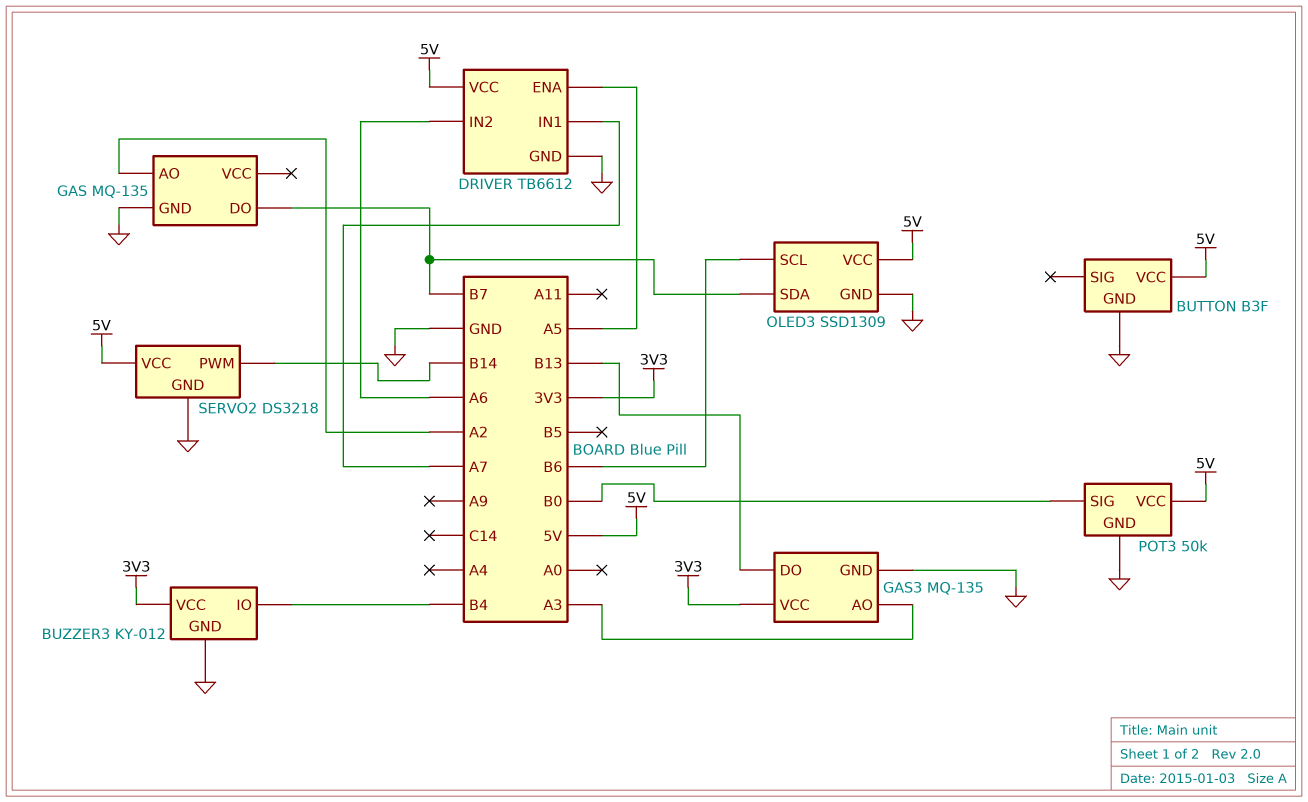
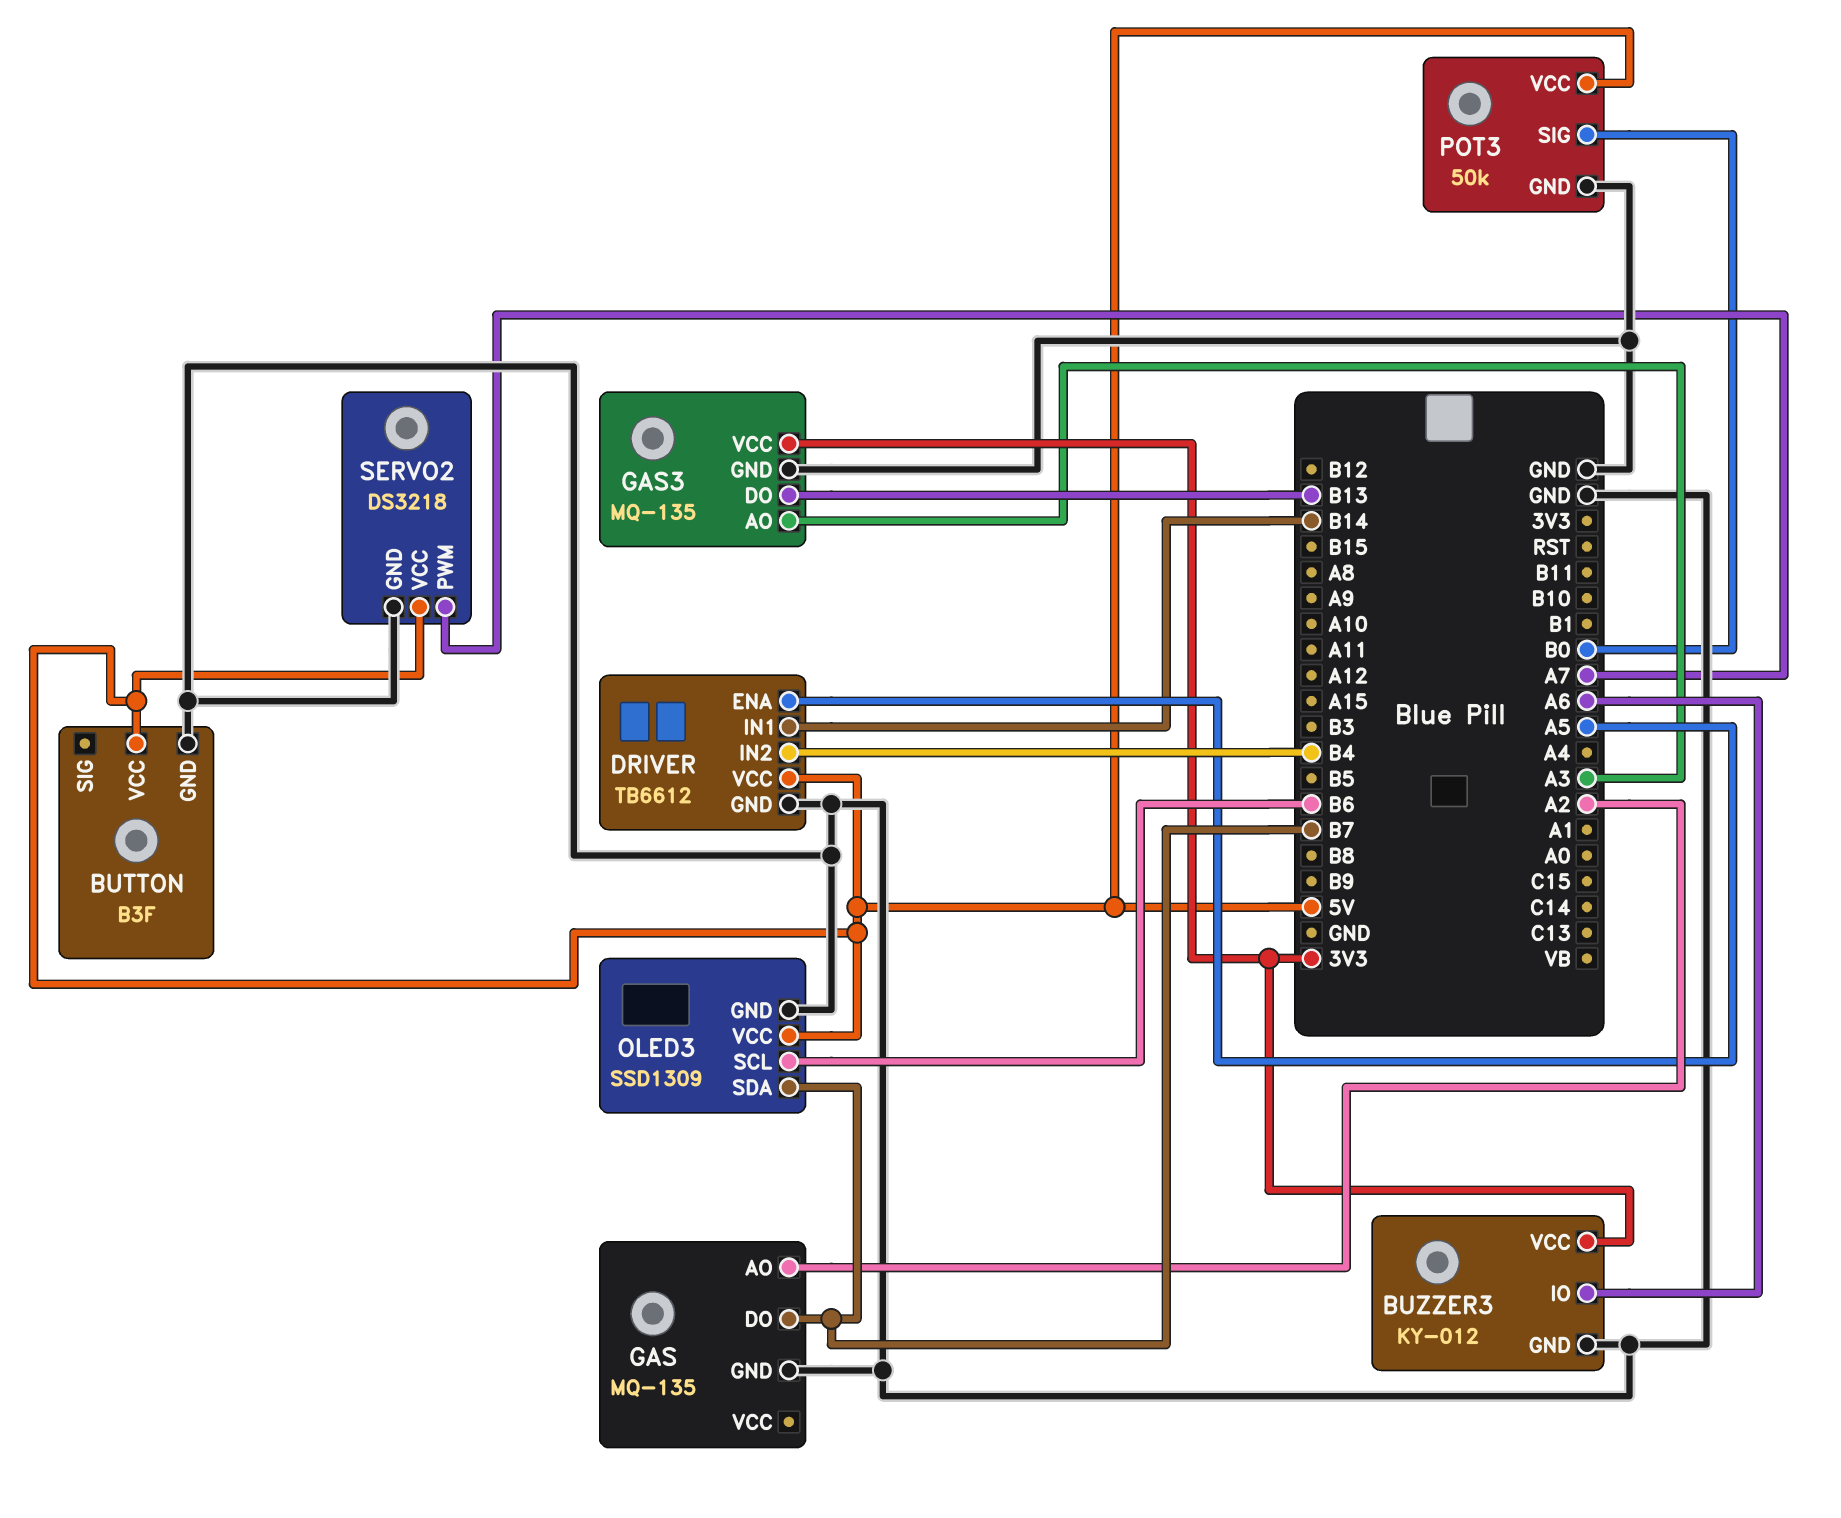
BUZZER3 pin IO: B4 -> A6
DRIVER pin IN1: A7 -> B14
DRIVER pin IN2: A6 -> B4
SERVO2 pin PWM: B14 -> A7

